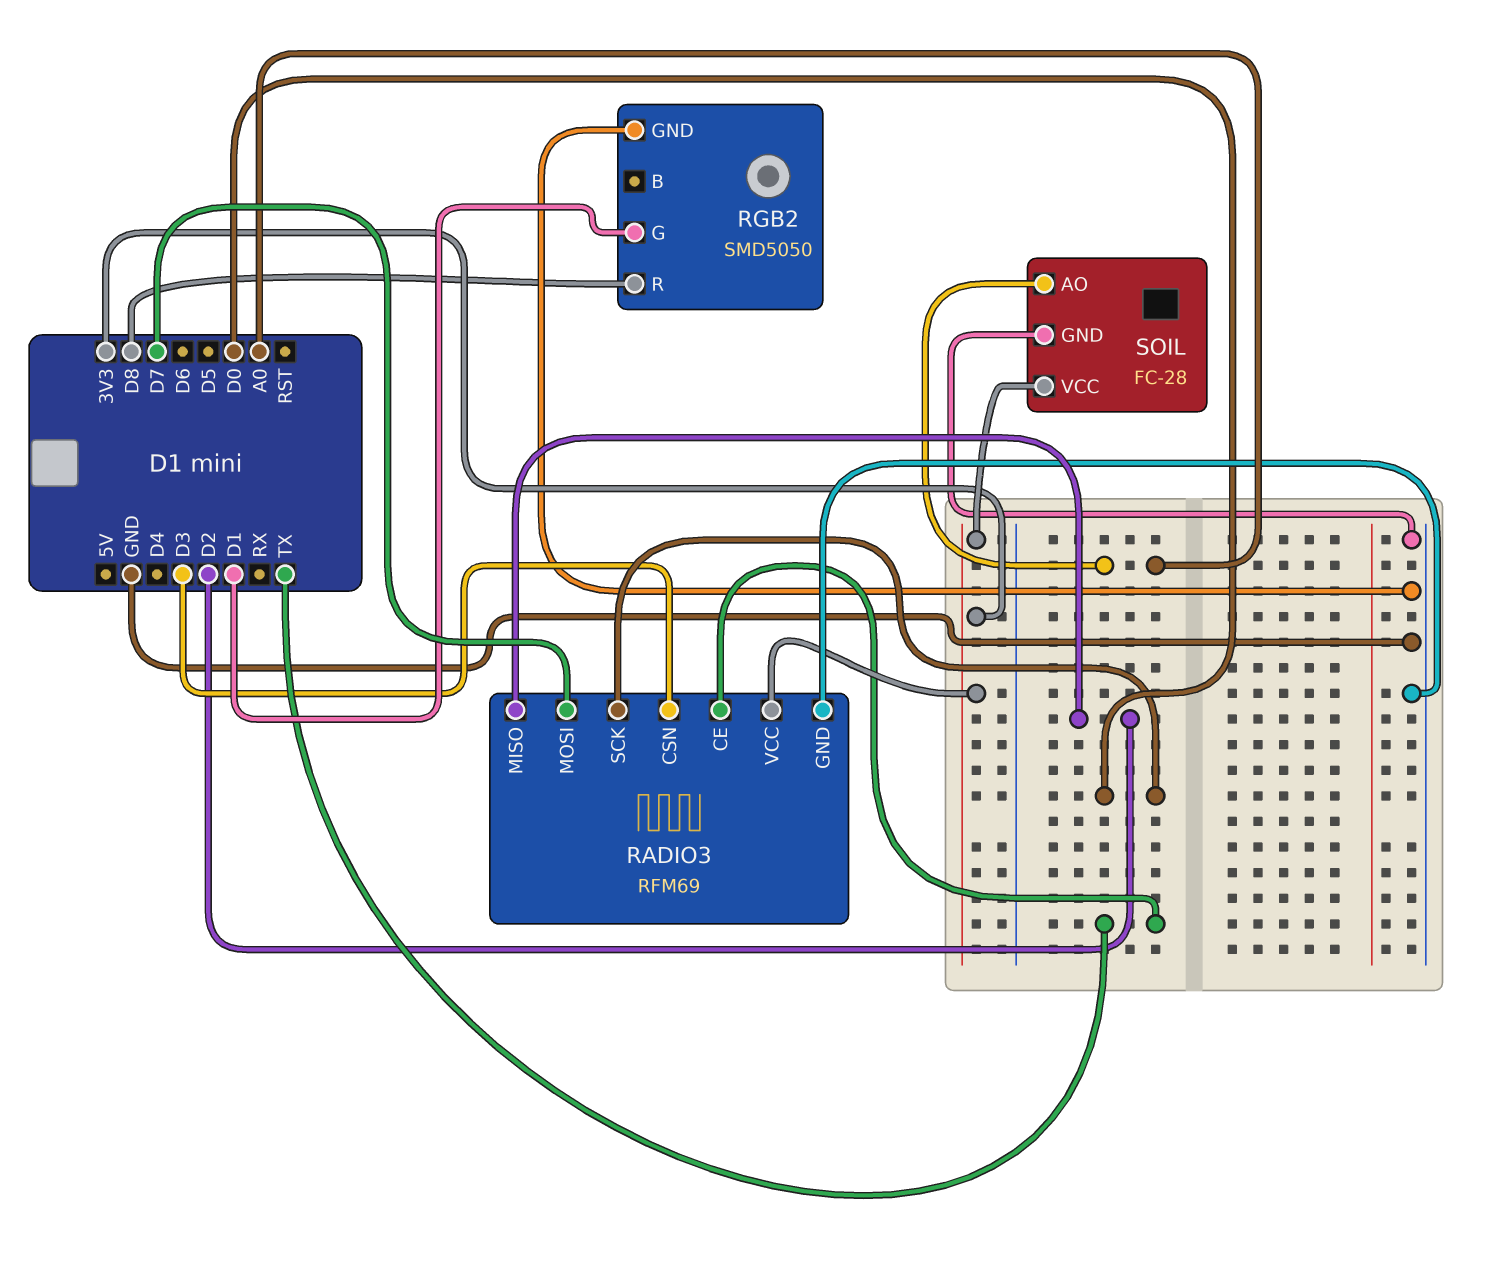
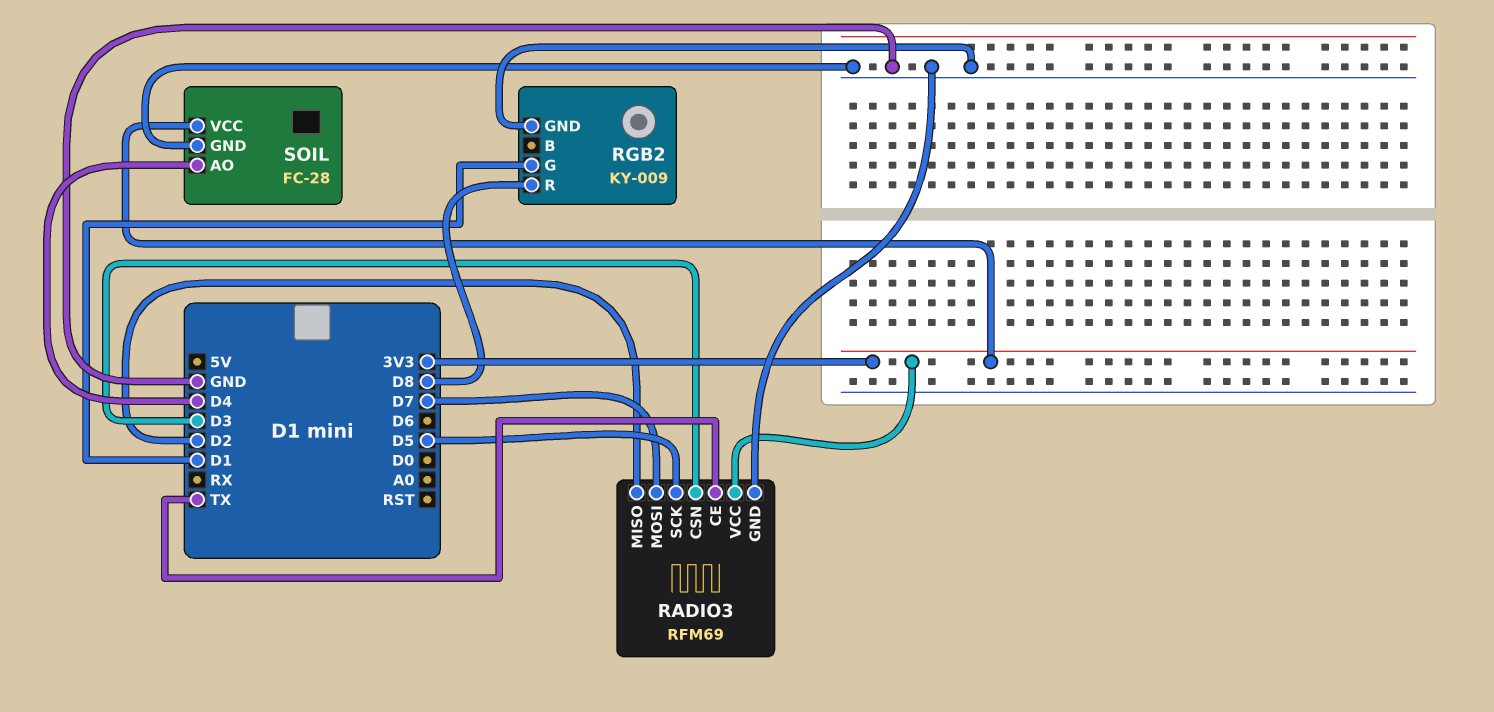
RADIO3 pin SCK: D0 -> D5
RGB2: SMD5050 -> KY-009
SOIL pin AO: A0 -> D4

